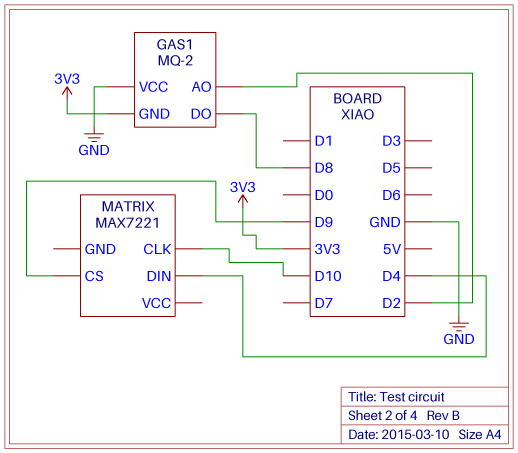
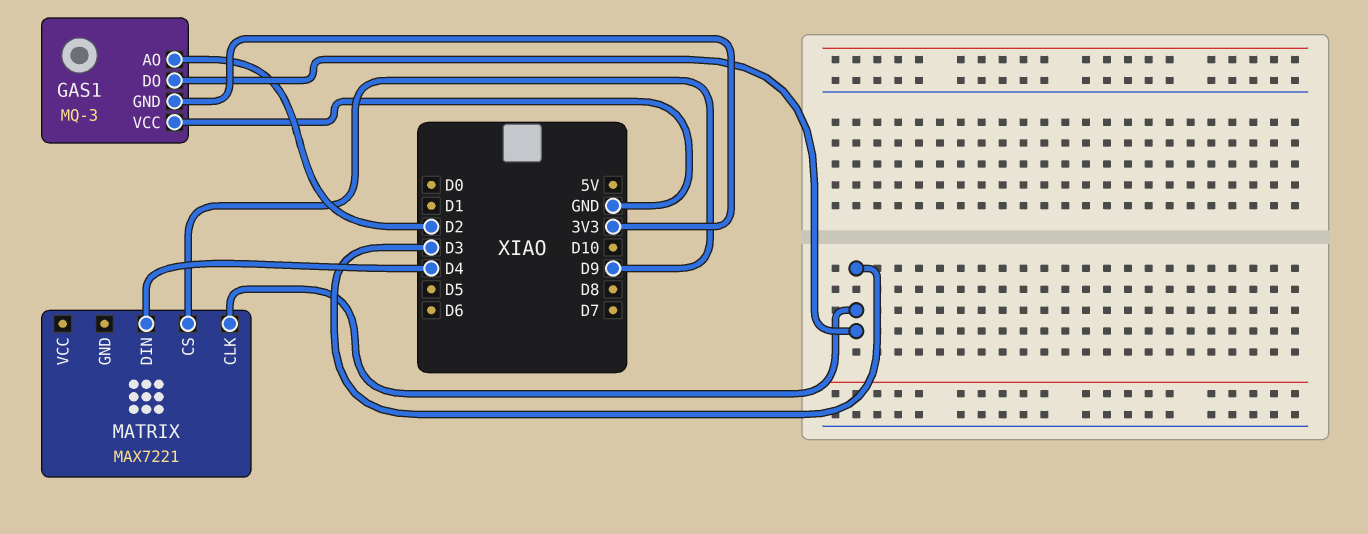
GAS1: MQ-2 -> MQ-3
GAS1 pin DO: D8 -> D3
MATRIX pin CLK: D10 -> D3

